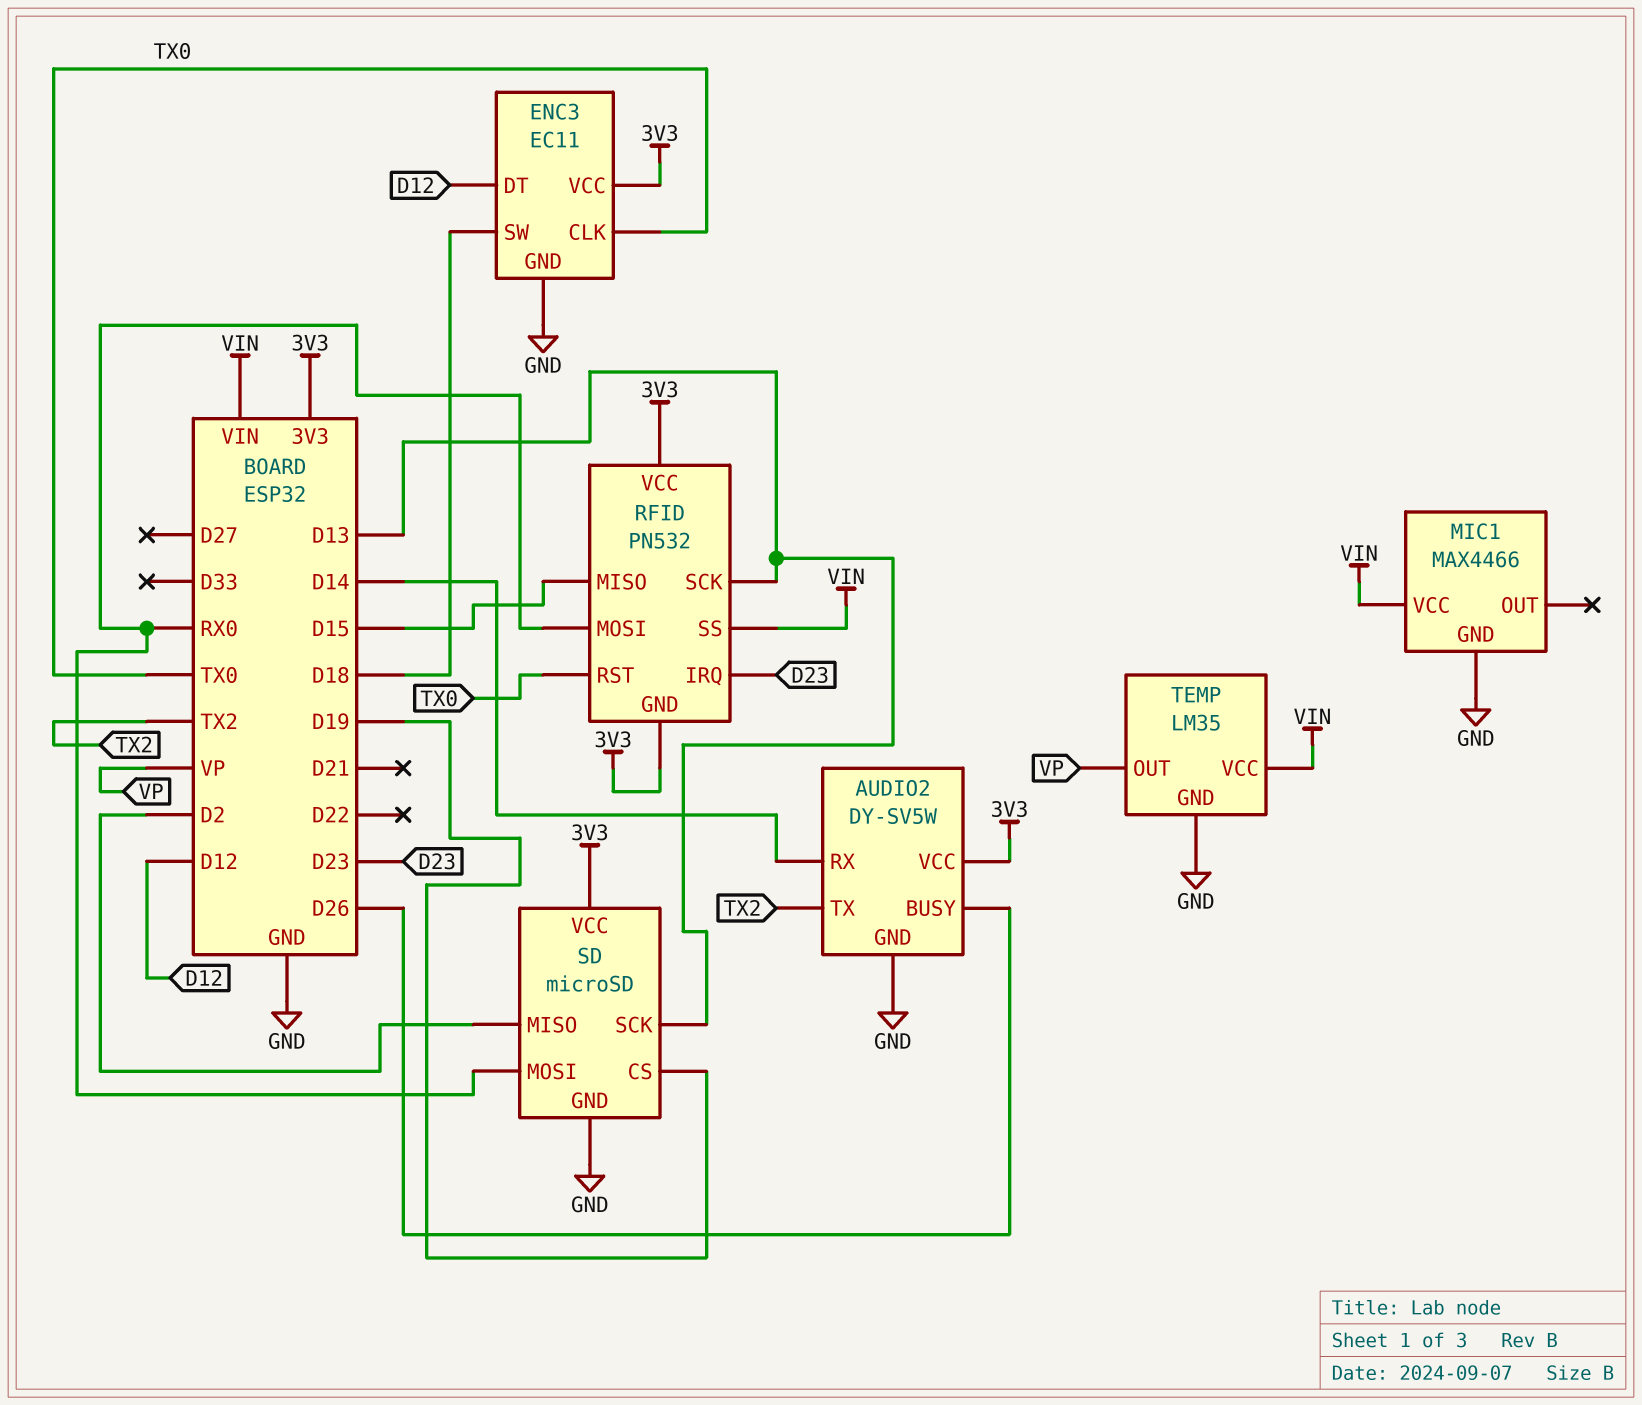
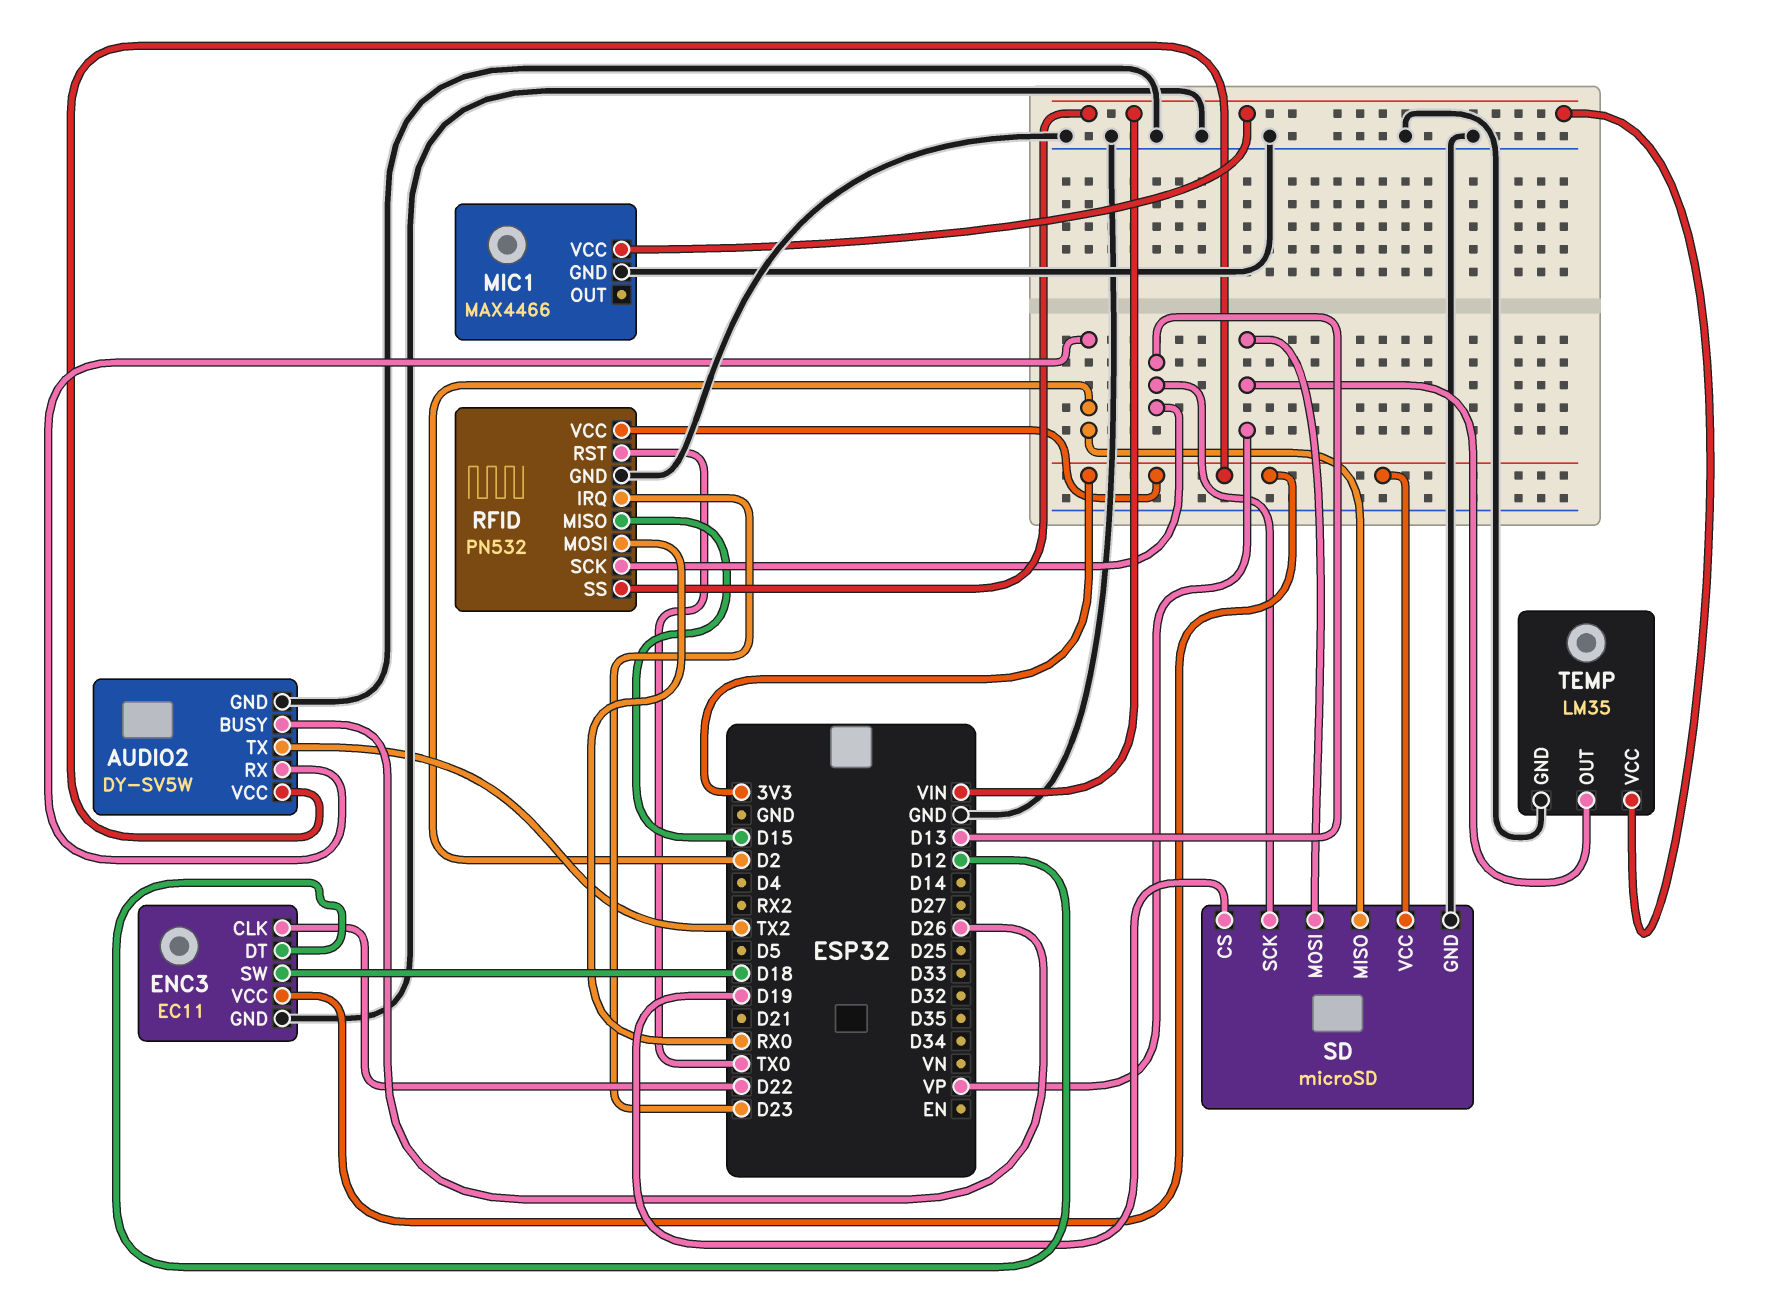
AUDIO2 pin RX: D14 -> D2
ENC3 pin CLK: TX0 -> D22
RFID pin GND: 3V3 -> GND
SD pin MOSI: RX0 -> VP

